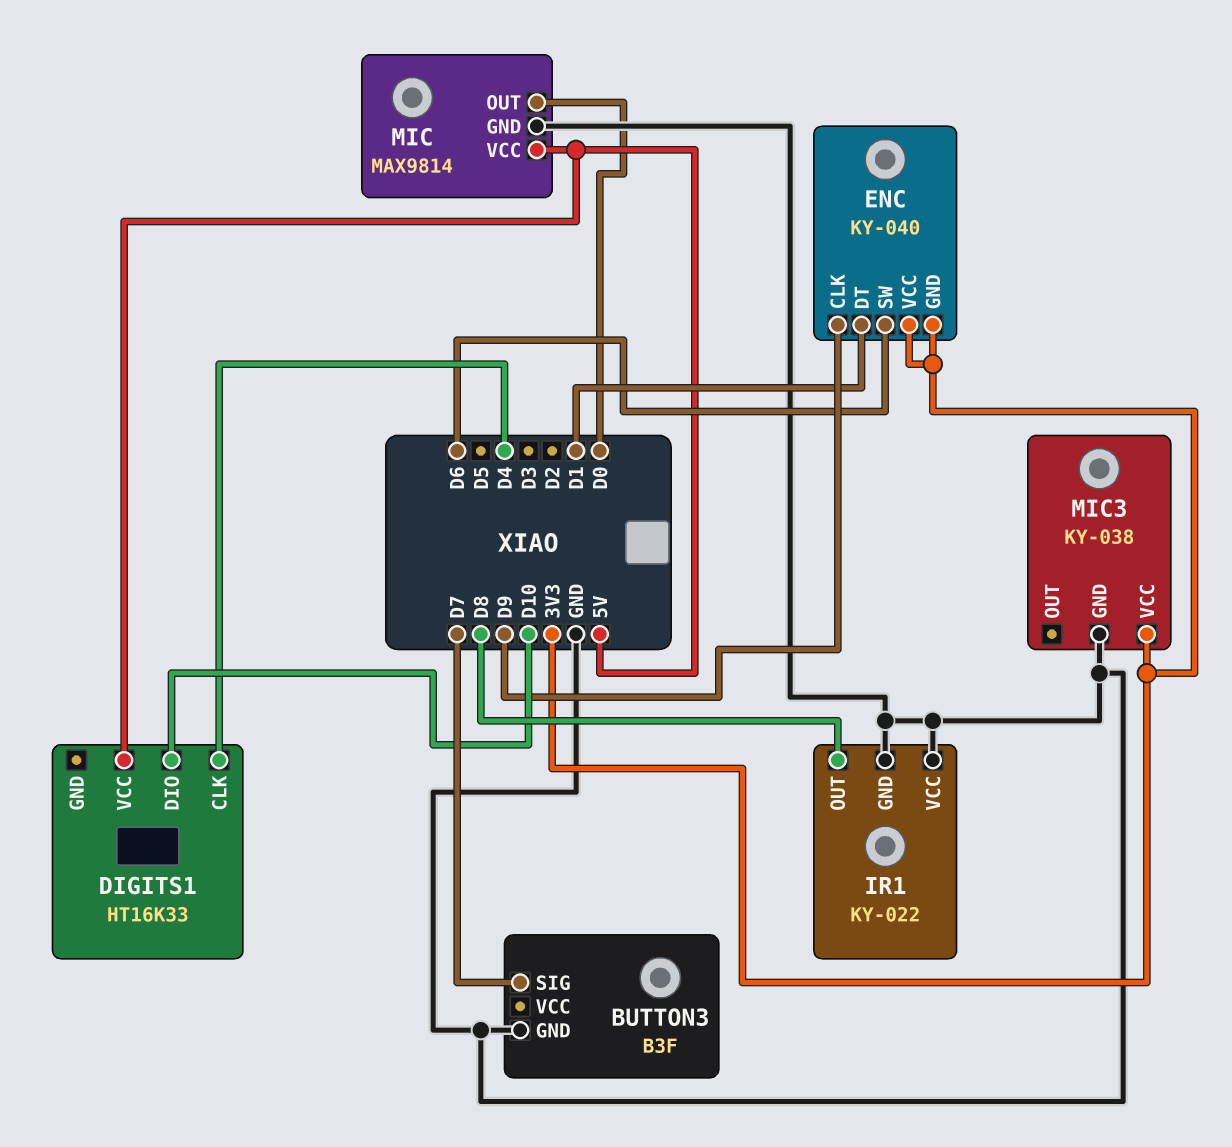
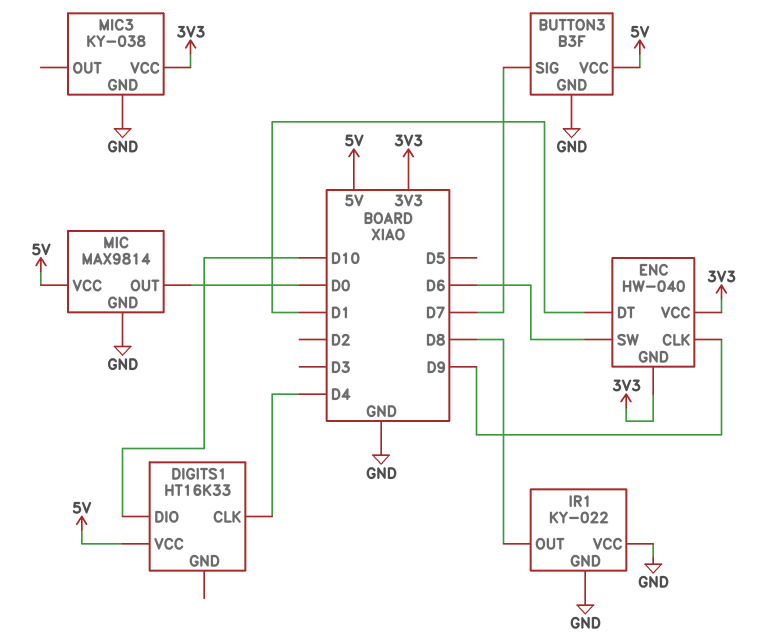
BUTTON3 pin VCC: none -> 5V
ENC: KY-040 -> HW-040

